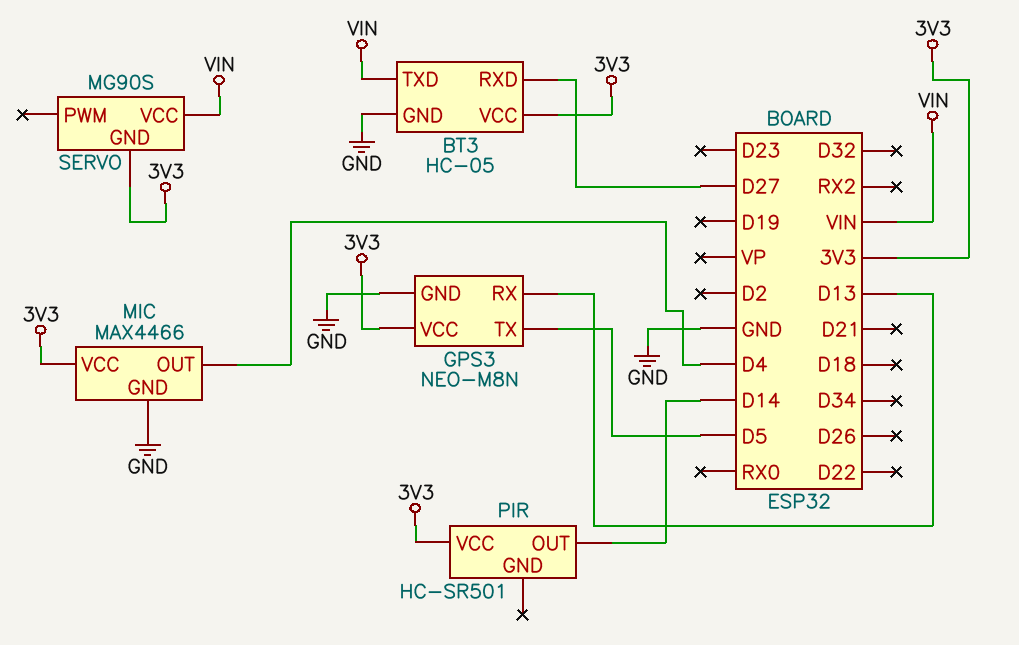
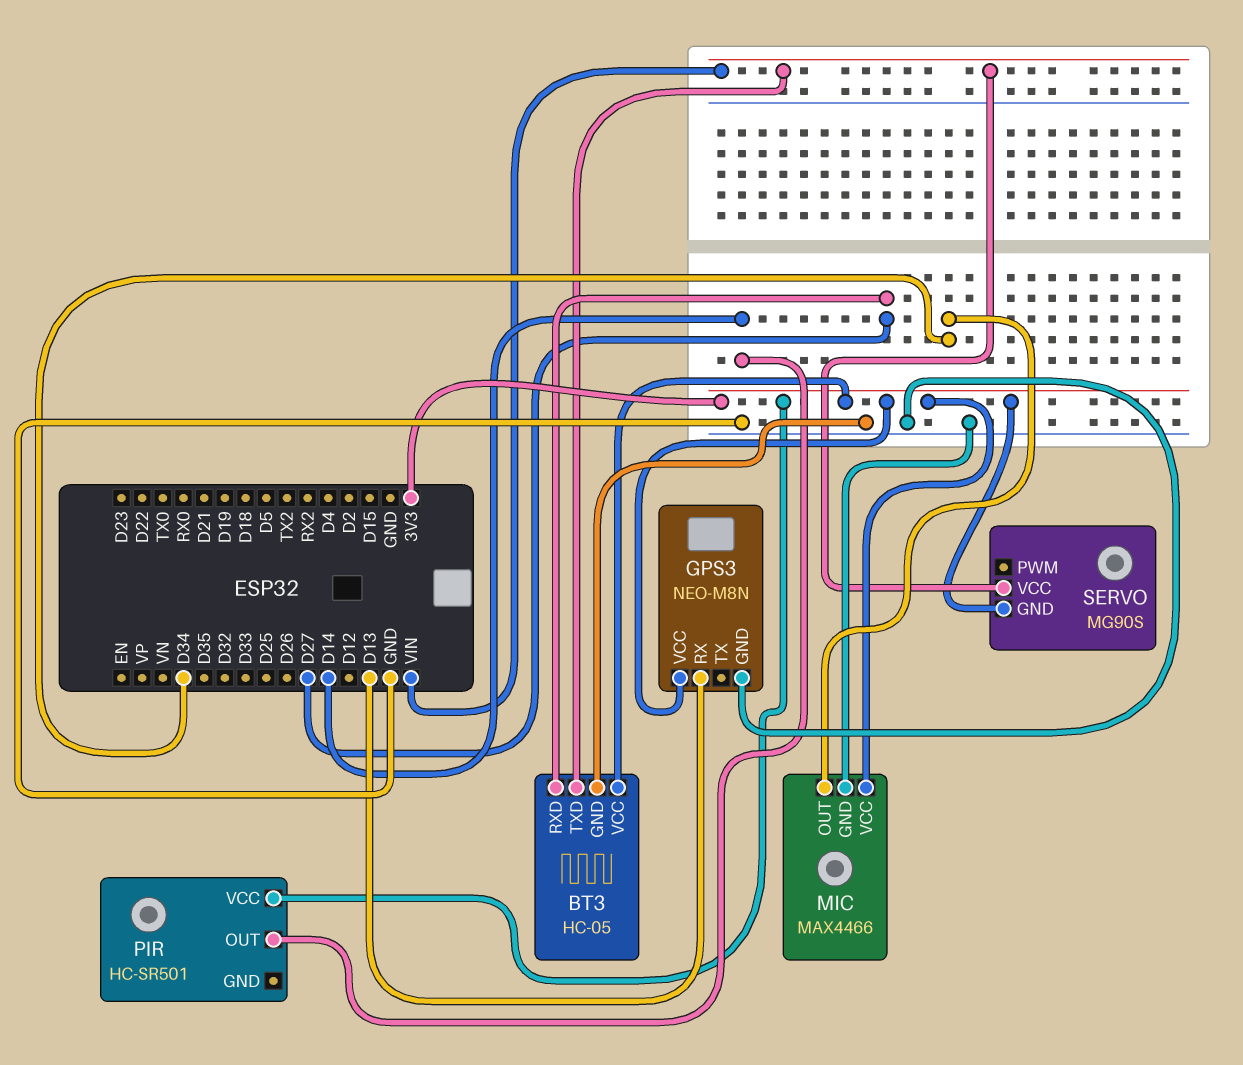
GPS3 pin TX: D5 -> none
MIC pin OUT: D4 -> D34

